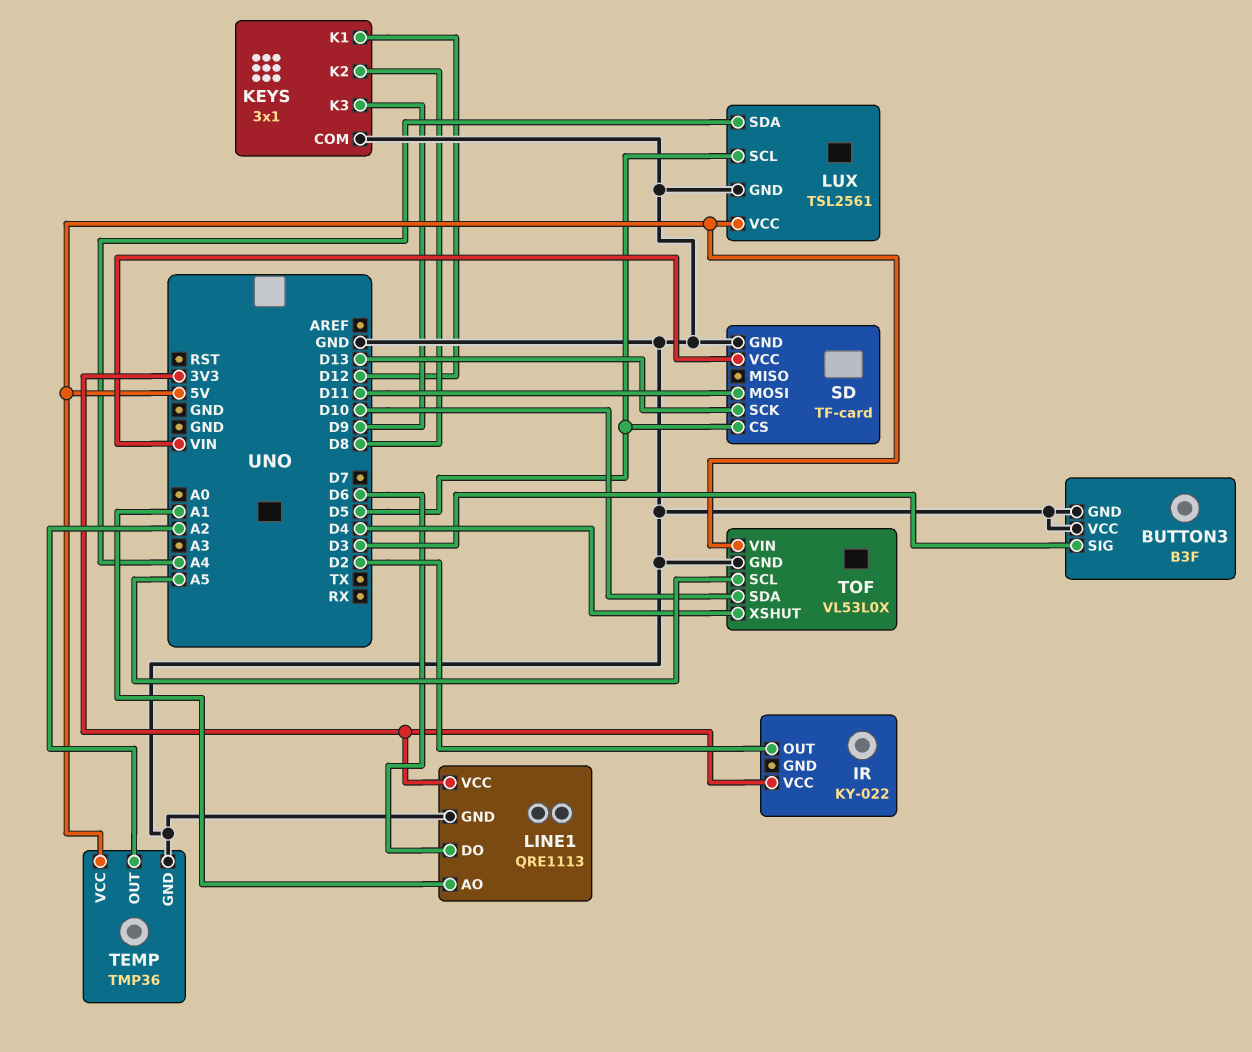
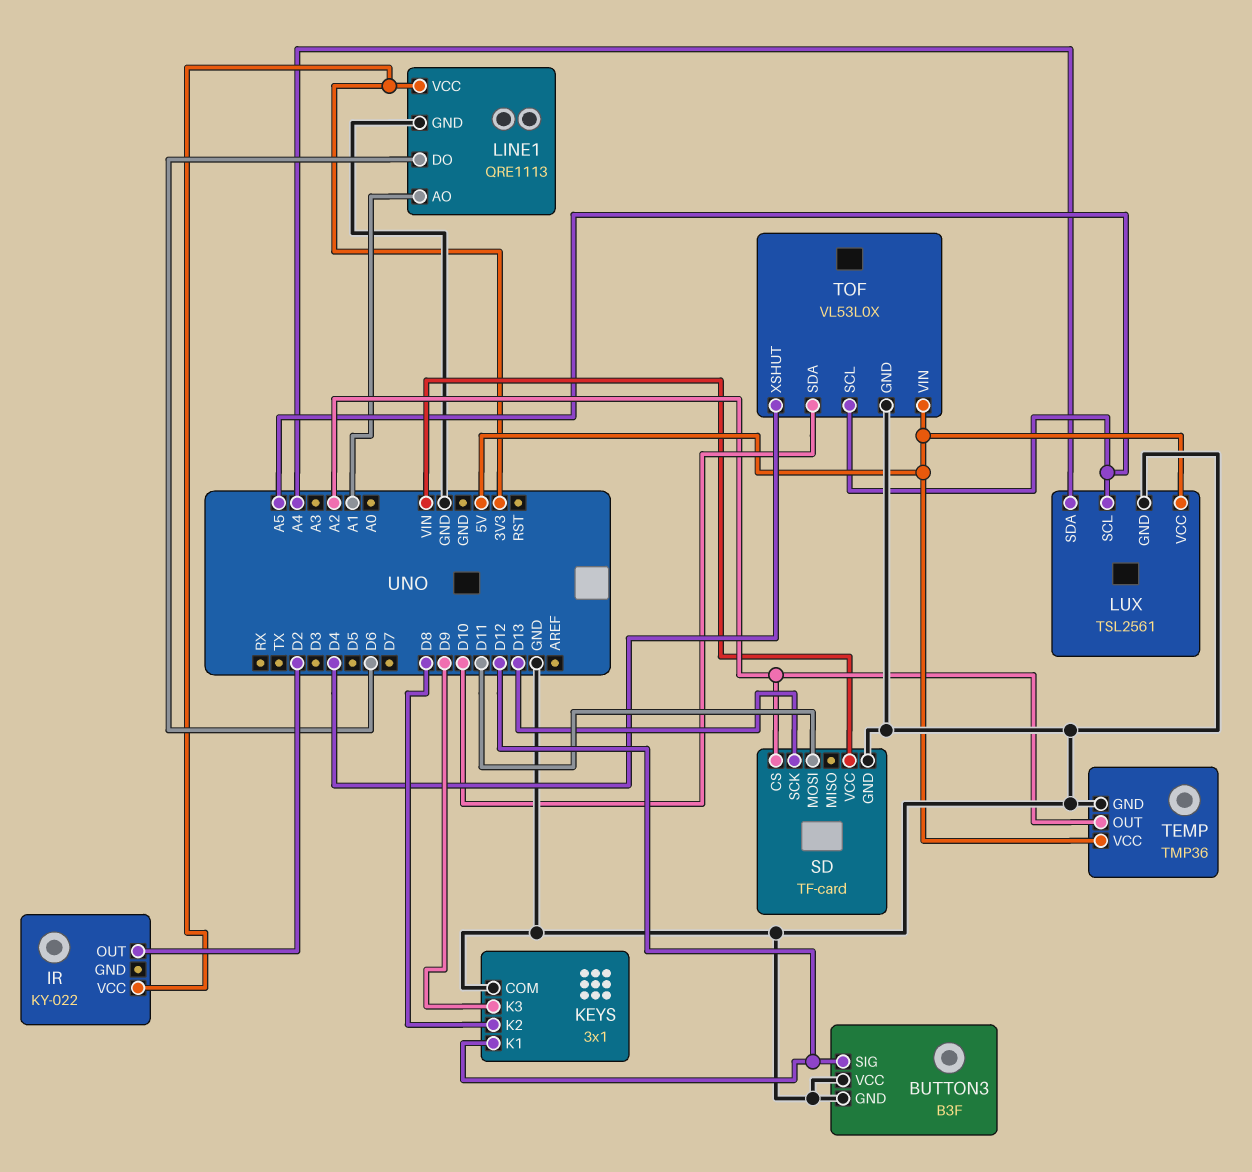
BUTTON3 pin SIG: D3 -> D12
LUX pin SCL: D5 -> A5
SD pin CS: D5 -> A2

